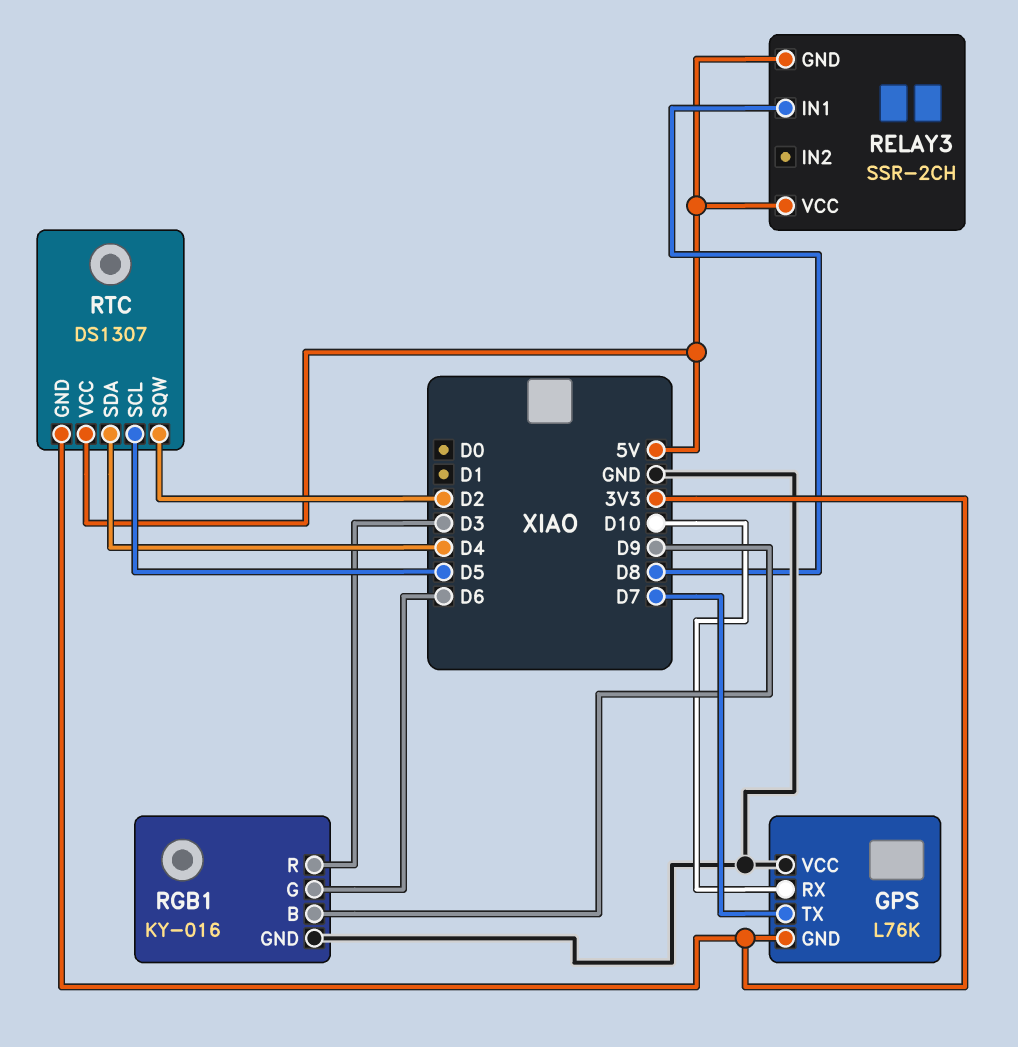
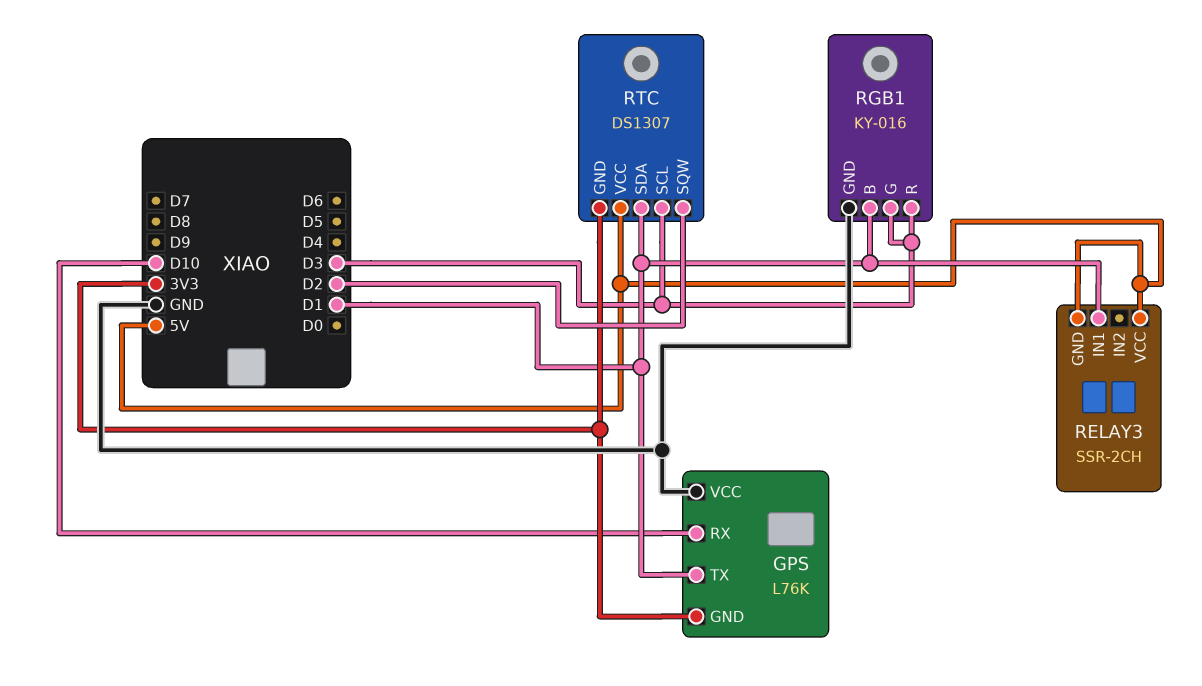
GPS pin TX: D7 -> D1
RELAY3 pin IN1: D8 -> D1
RGB1 pin B: D9 -> D1
RGB1 pin G: D6 -> D3
RTC pin SCL: D5 -> D3
RTC pin SDA: D4 -> D1

